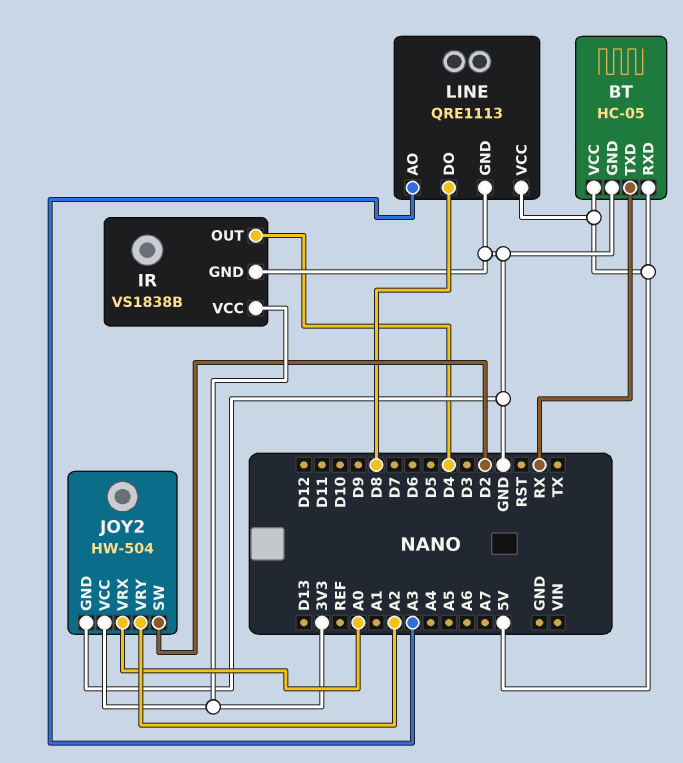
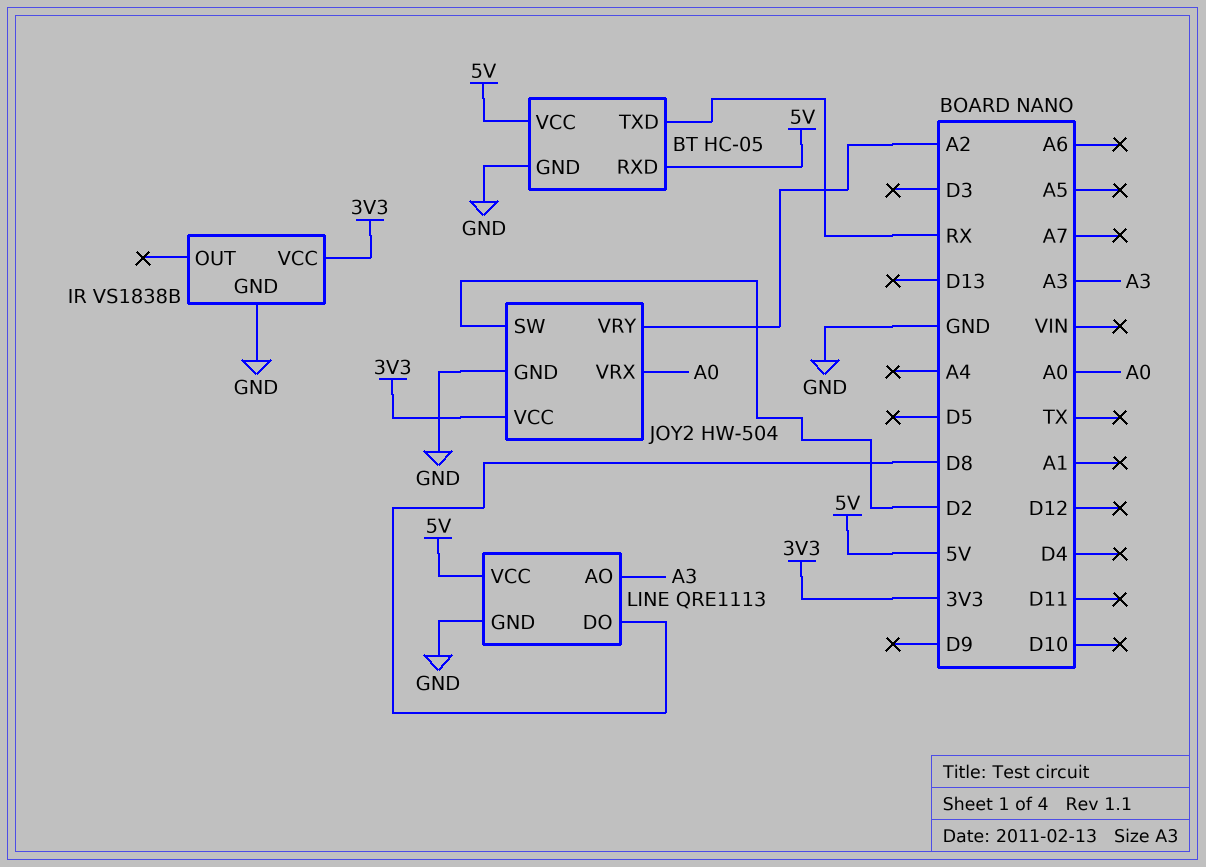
IR pin OUT: D4 -> none

